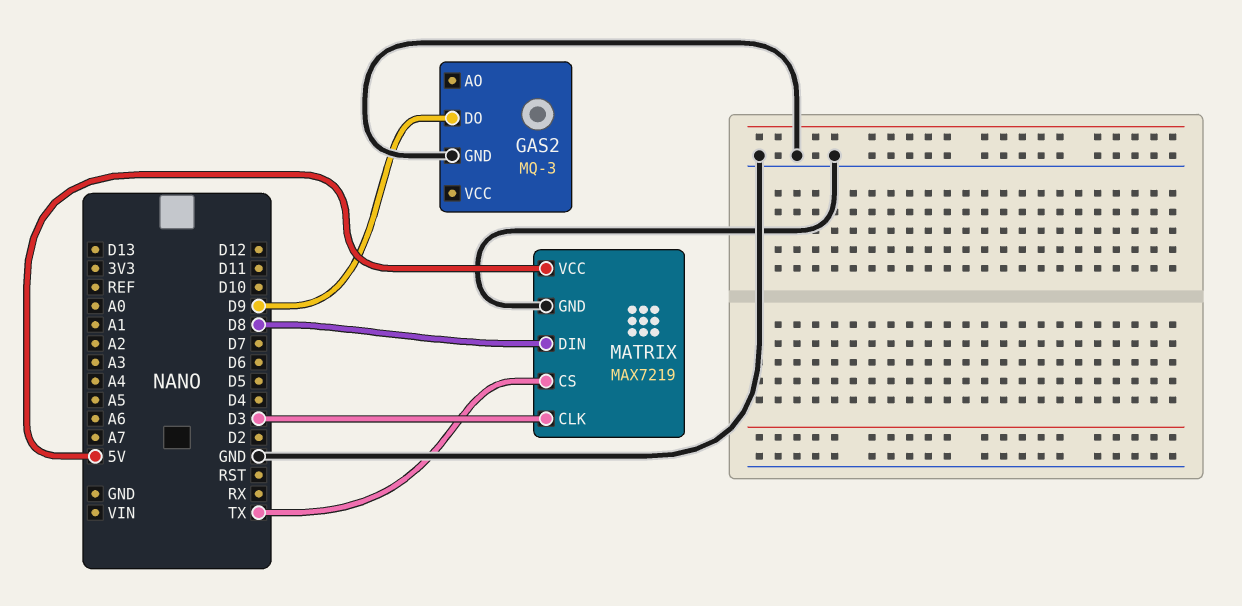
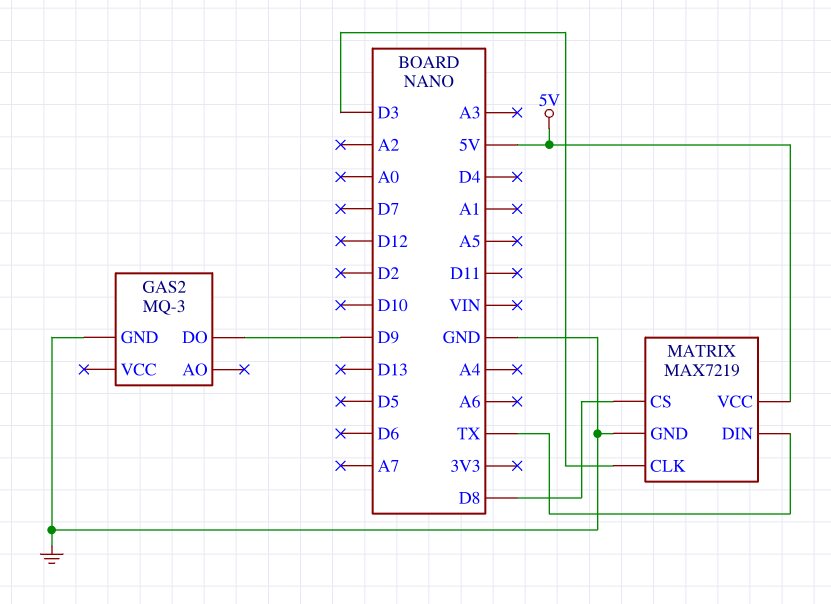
MATRIX pin CS: TX -> D8
MATRIX pin DIN: D8 -> TX

